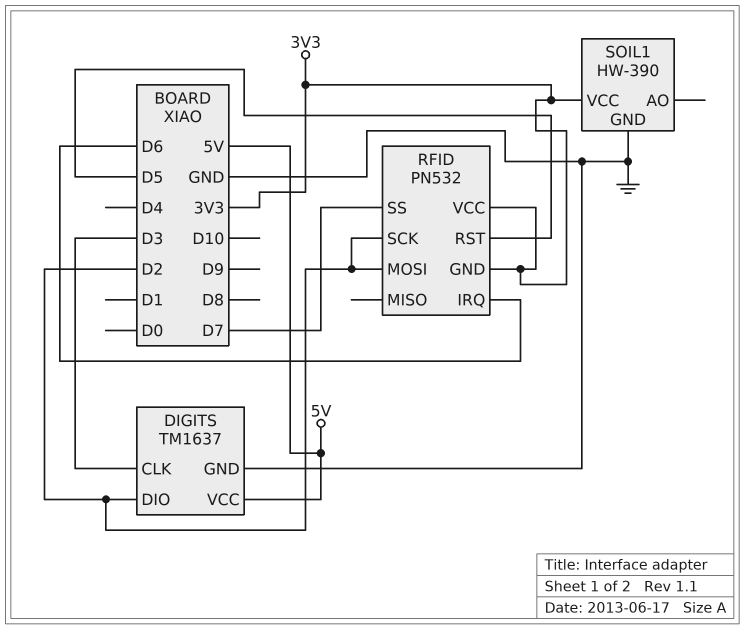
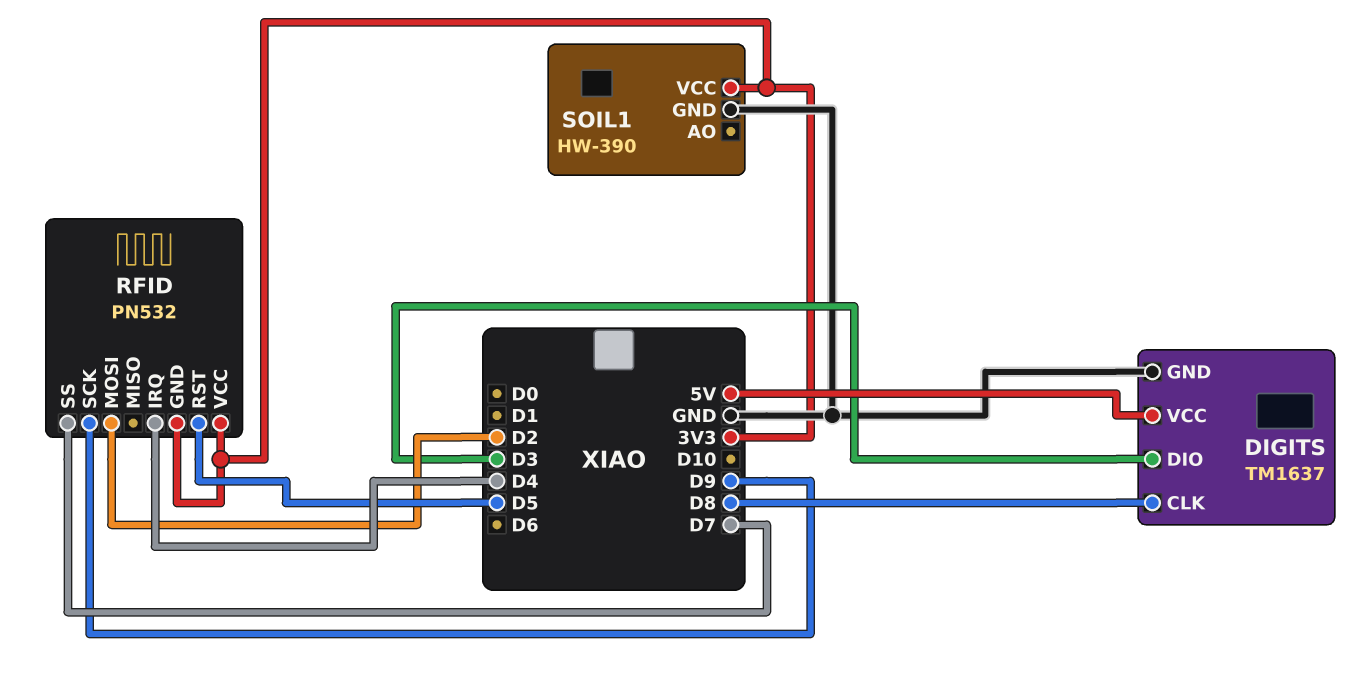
DIGITS pin CLK: D3 -> D8
DIGITS pin DIO: D2 -> D3
RFID pin IRQ: D6 -> D4
RFID pin SCK: D2 -> D9

